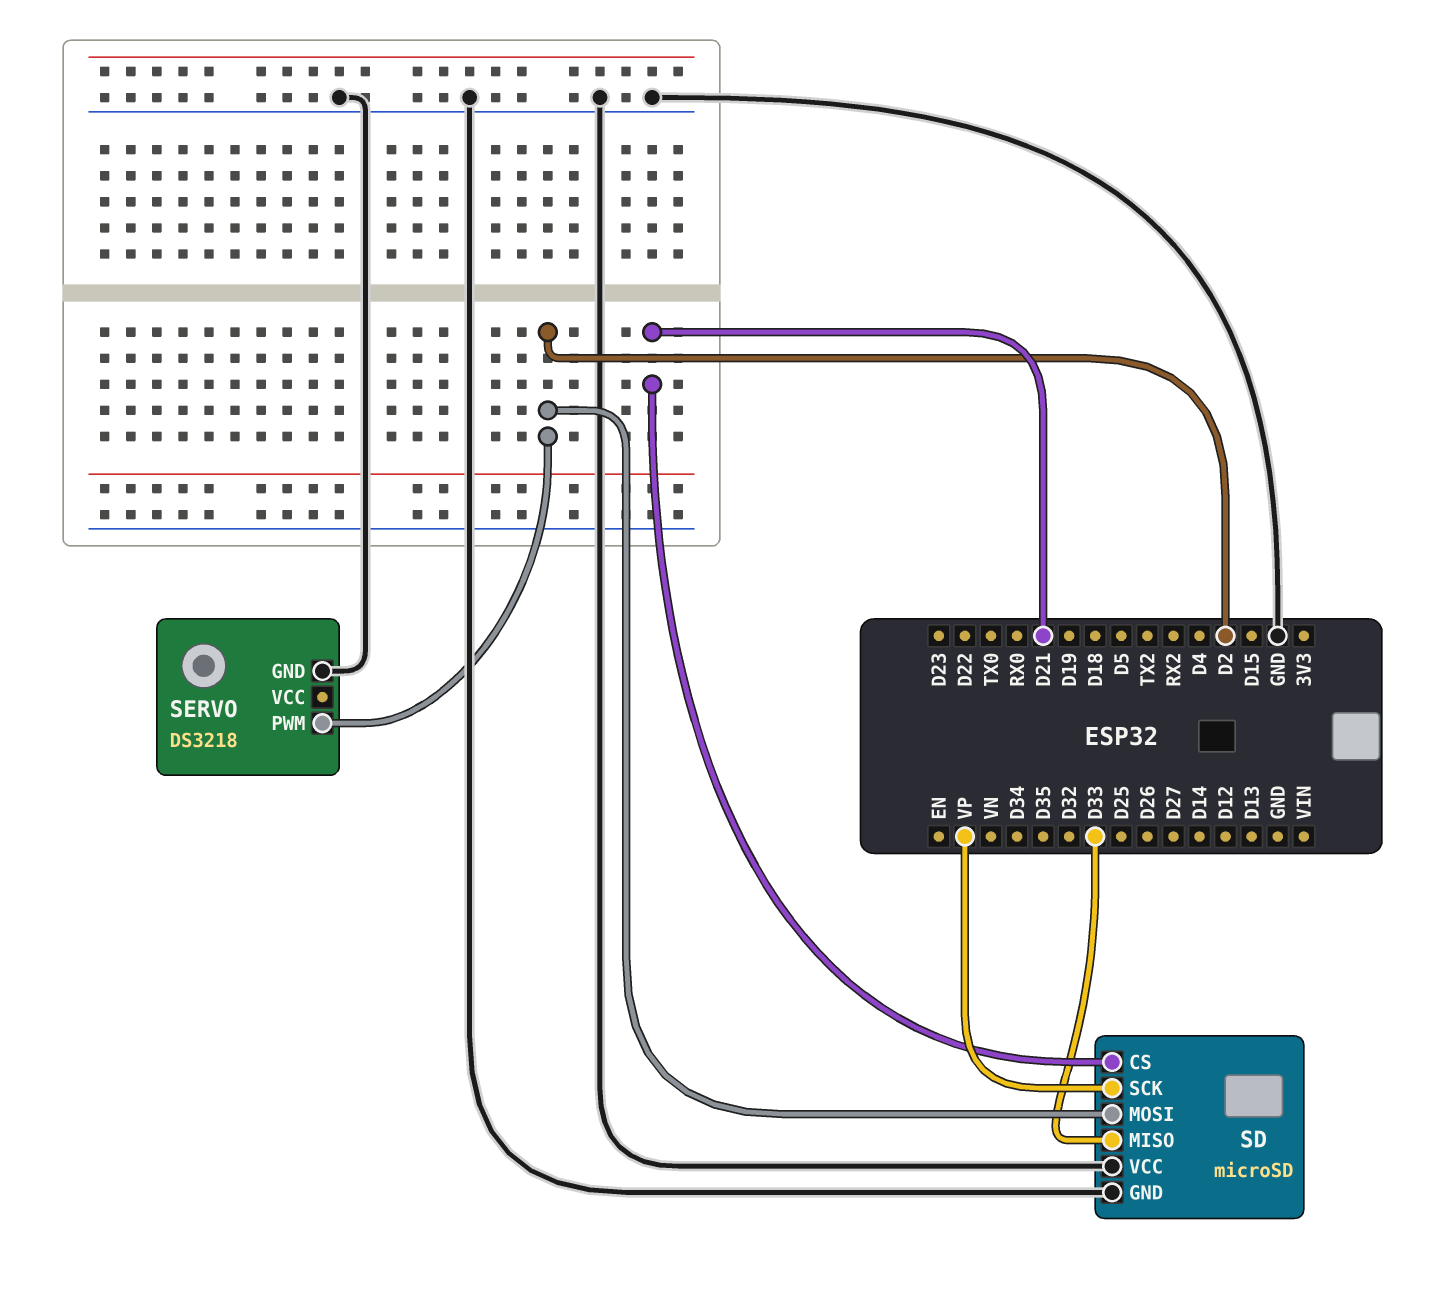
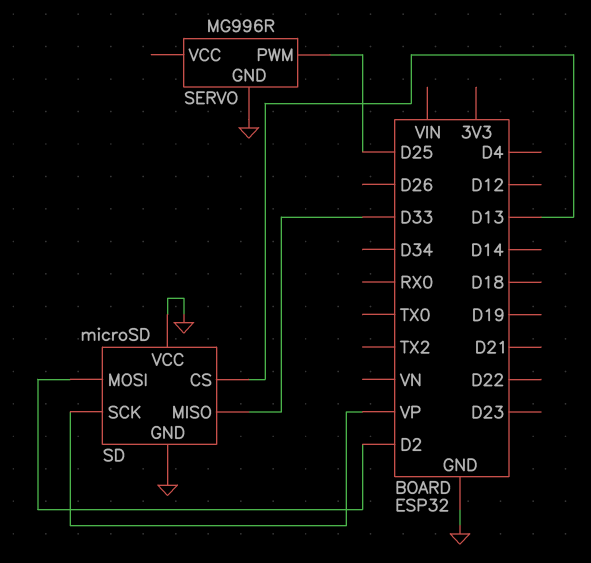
SD pin CS: D21 -> D13
SERVO: DS3218 -> MG996R
SERVO pin PWM: D2 -> D25

